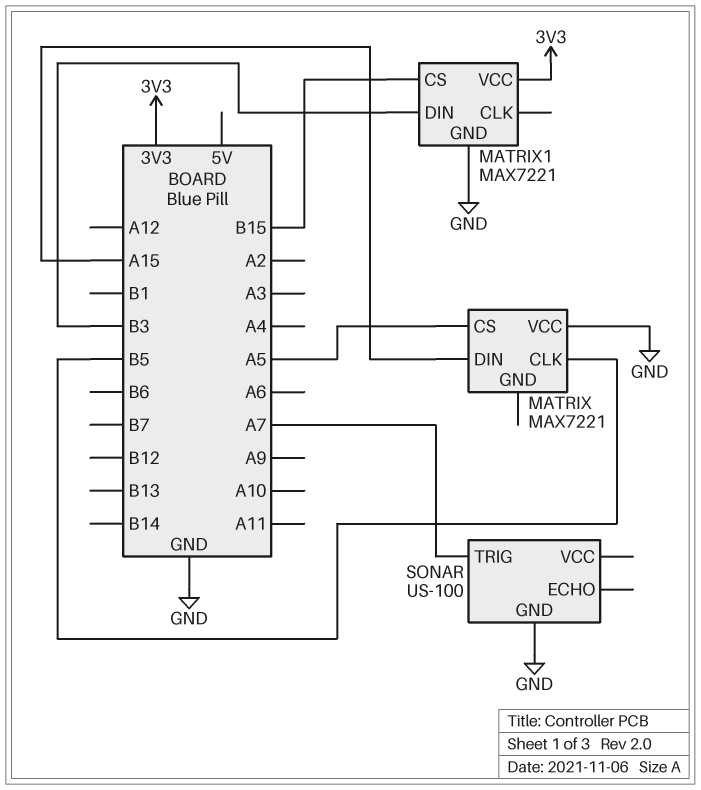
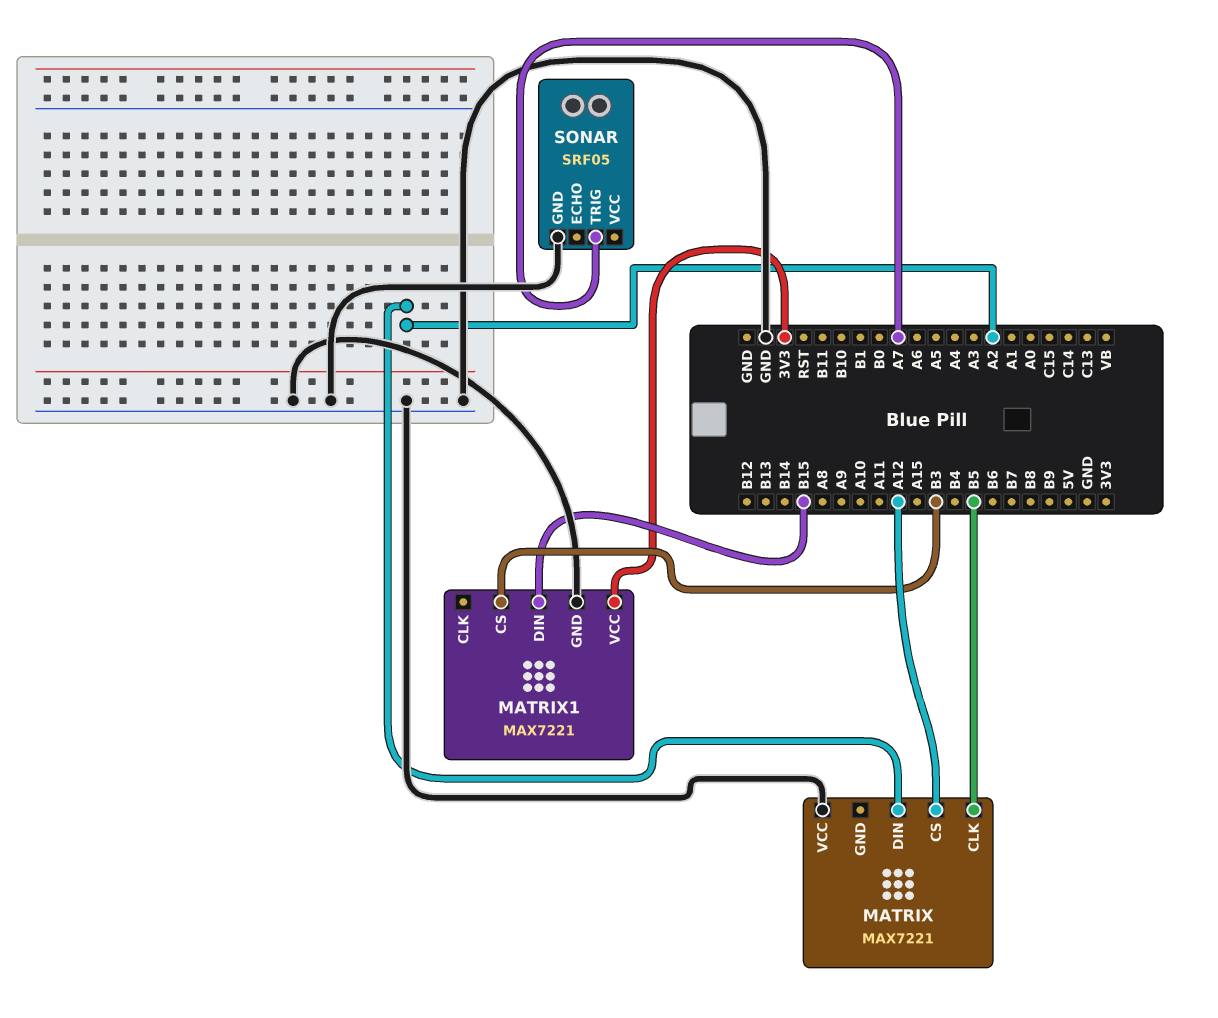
MATRIX pin CS: A5 -> A12
MATRIX pin DIN: A15 -> A2
MATRIX1 pin CS: B15 -> B3
MATRIX1 pin DIN: B3 -> B15
SONAR: US-100 -> SRF05

